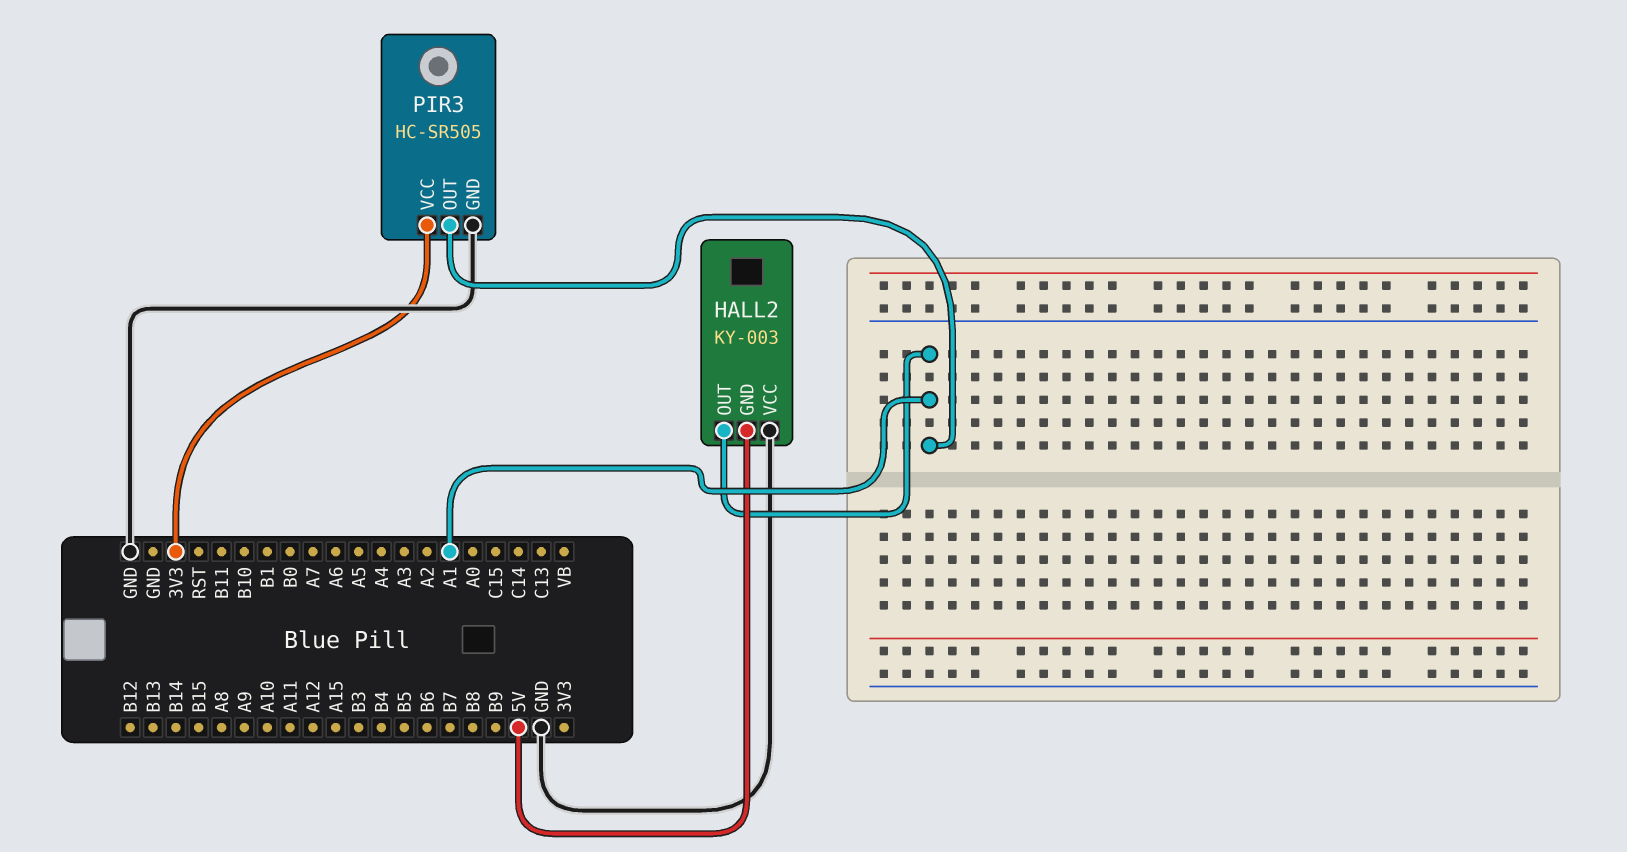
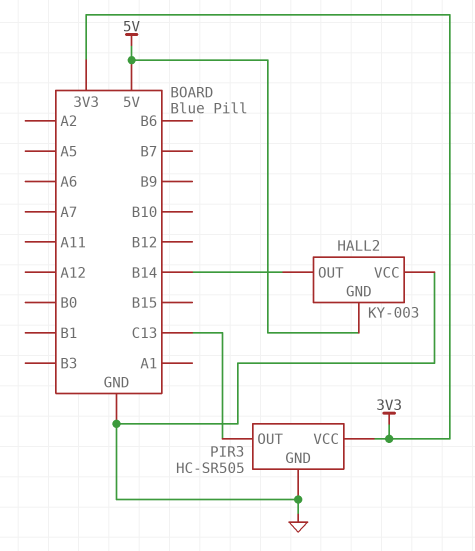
HALL2 pin OUT: A1 -> B14
PIR3 pin OUT: A1 -> C13

